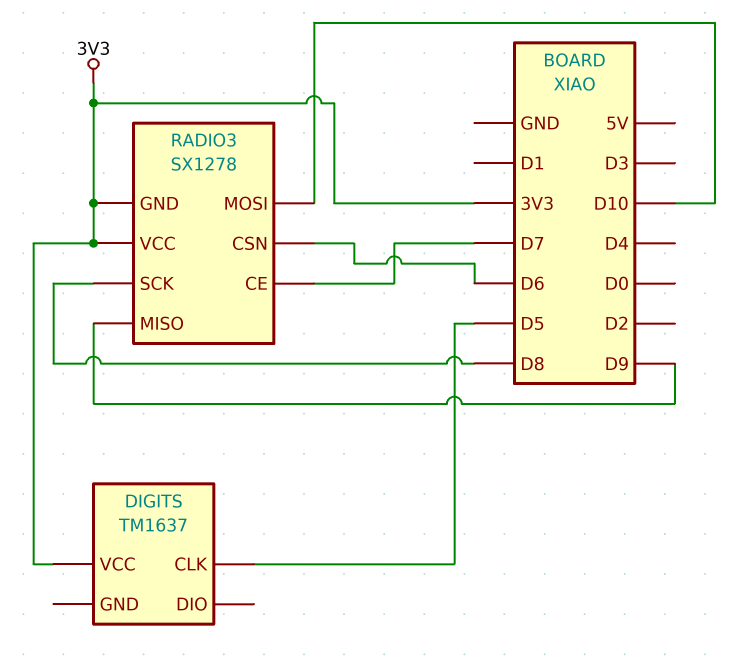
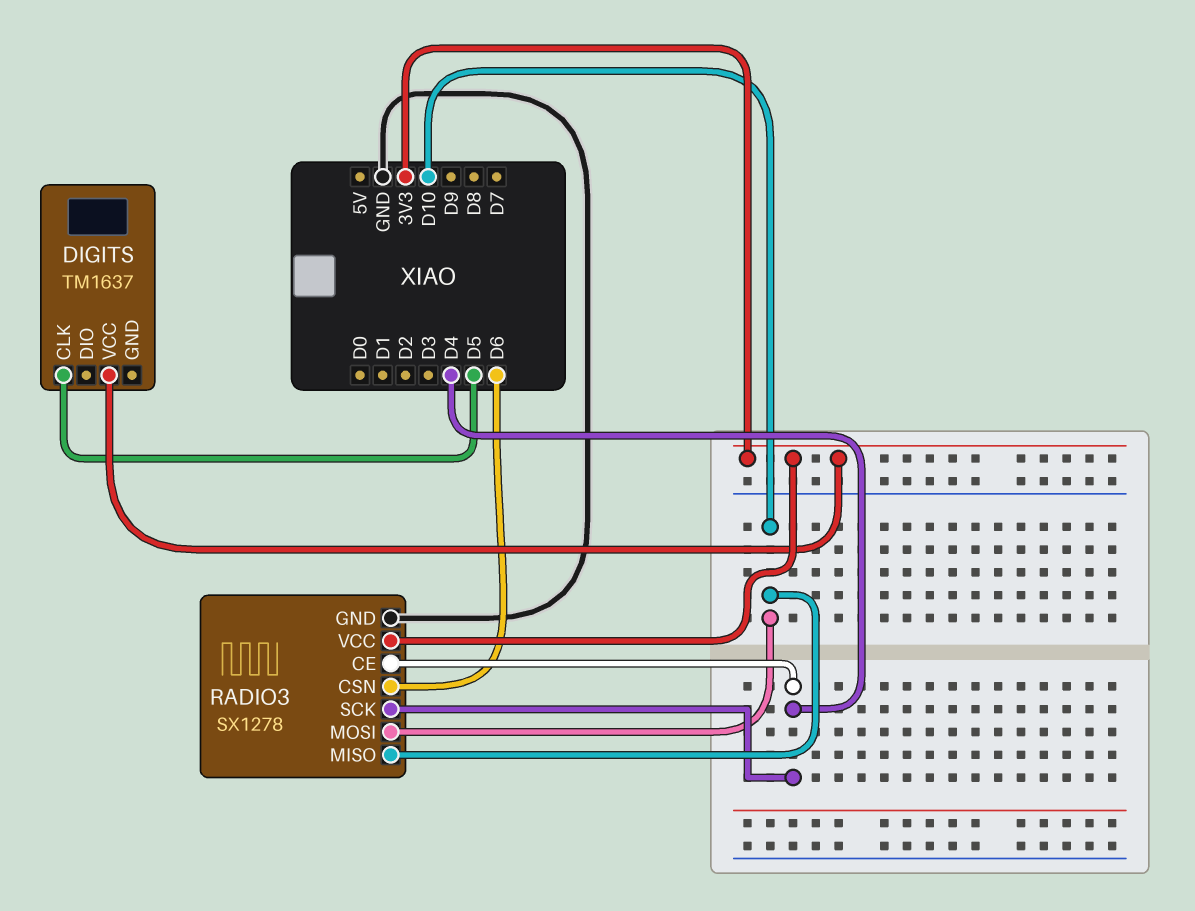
RADIO3 pin CE: D7 -> D4
RADIO3 pin GND: 3V3 -> GND
RADIO3 pin MISO: D9 -> D10
RADIO3 pin SCK: D8 -> D4

